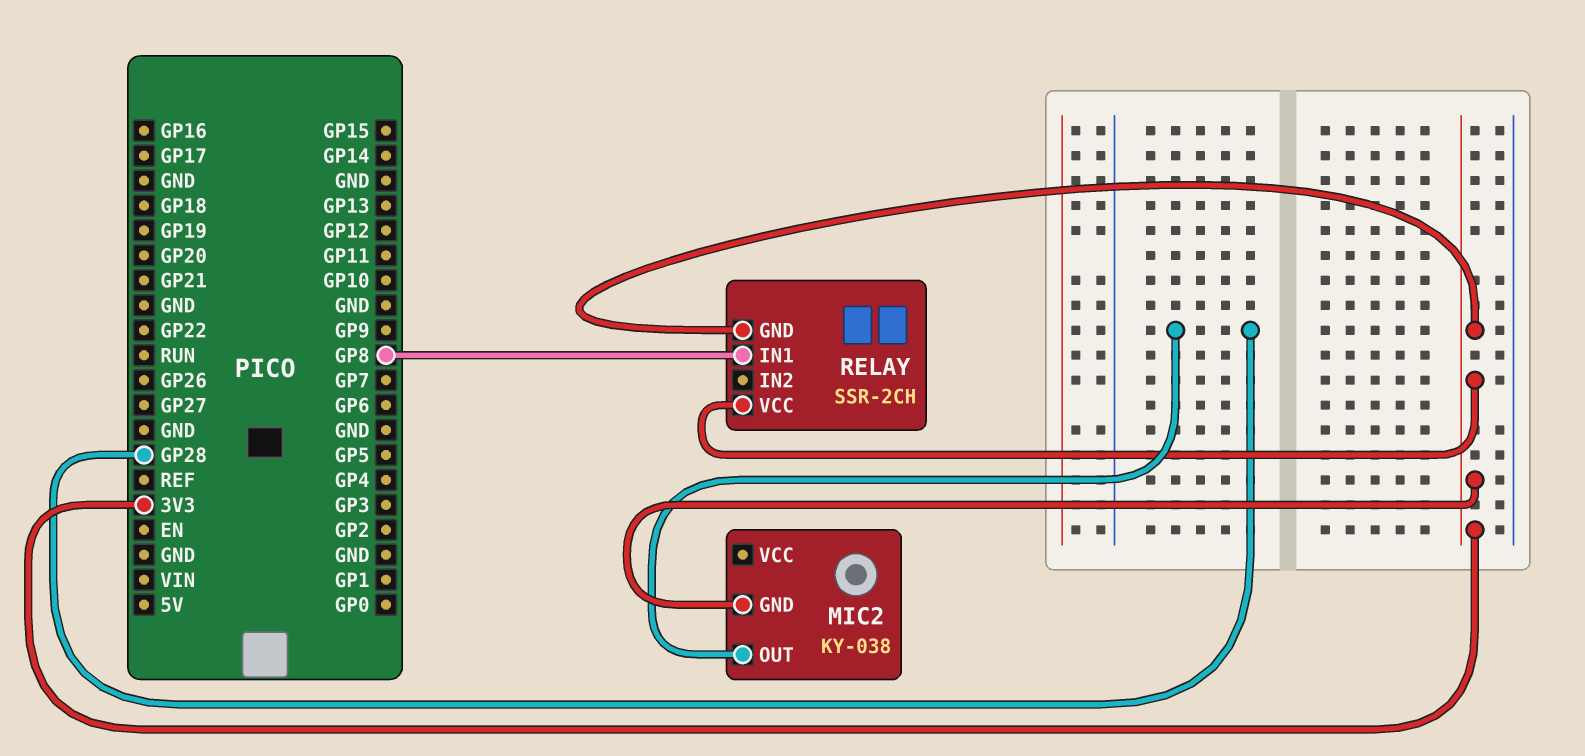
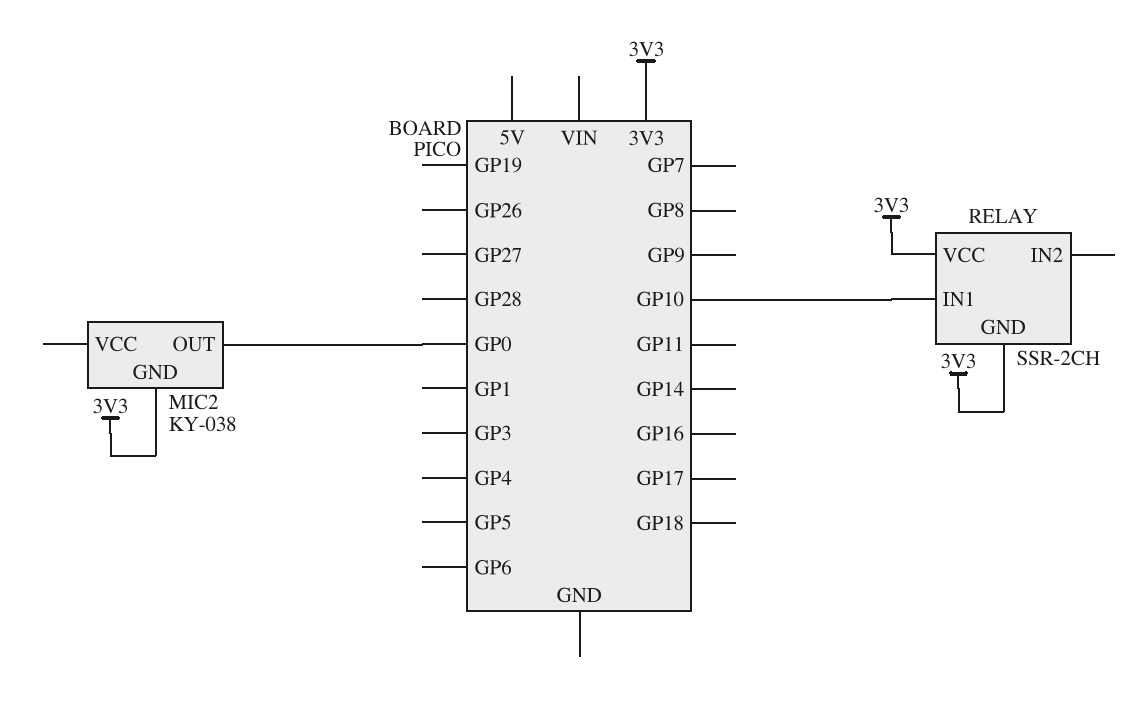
MIC2 pin OUT: GP28 -> GP0
RELAY pin IN1: GP8 -> GP10

